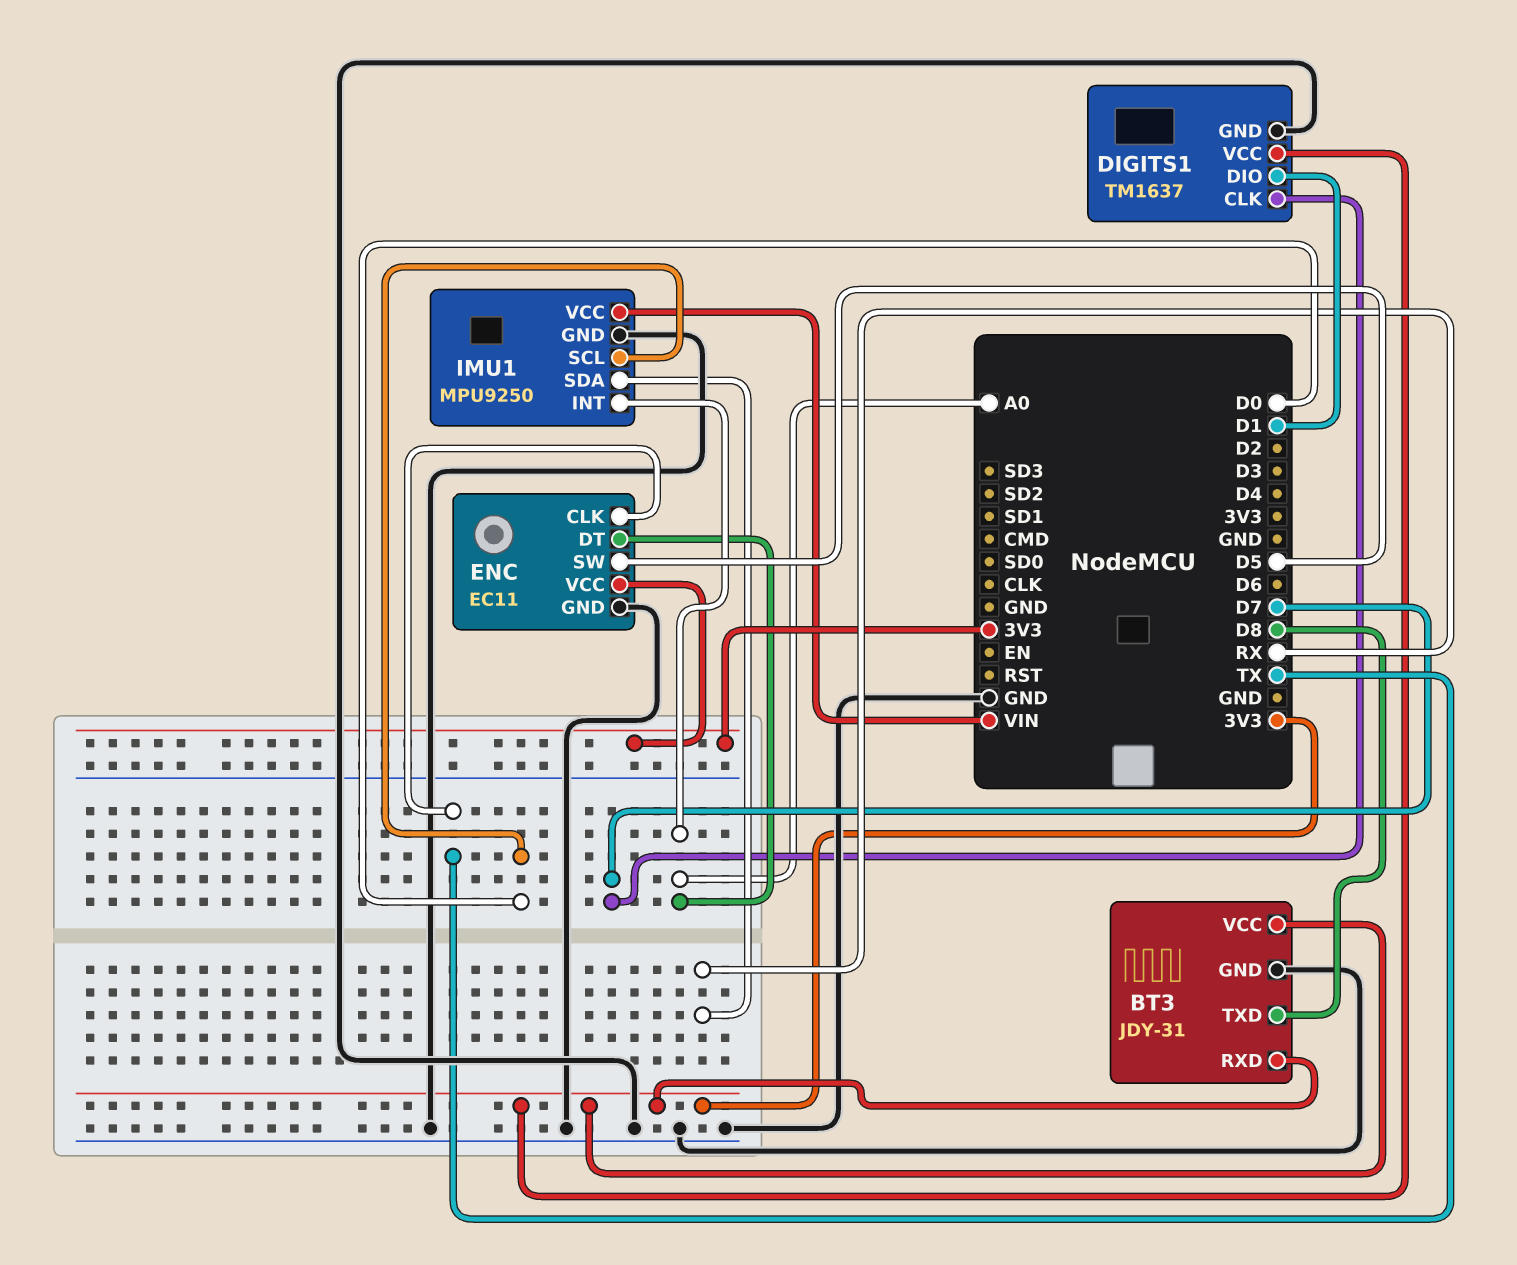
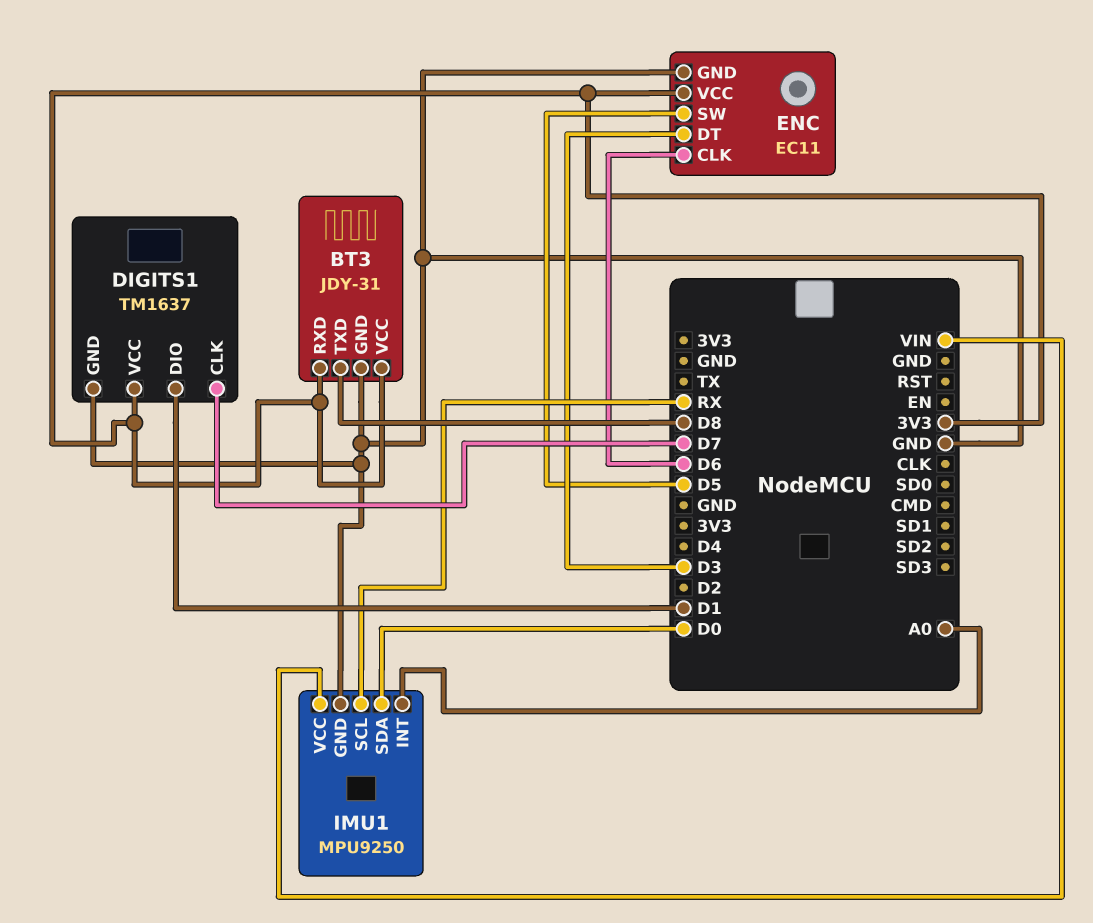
ENC pin CLK: TX -> D6
ENC pin DT: A0 -> D3
IMU1 pin SCL: D0 -> RX
IMU1 pin SDA: RX -> D0

